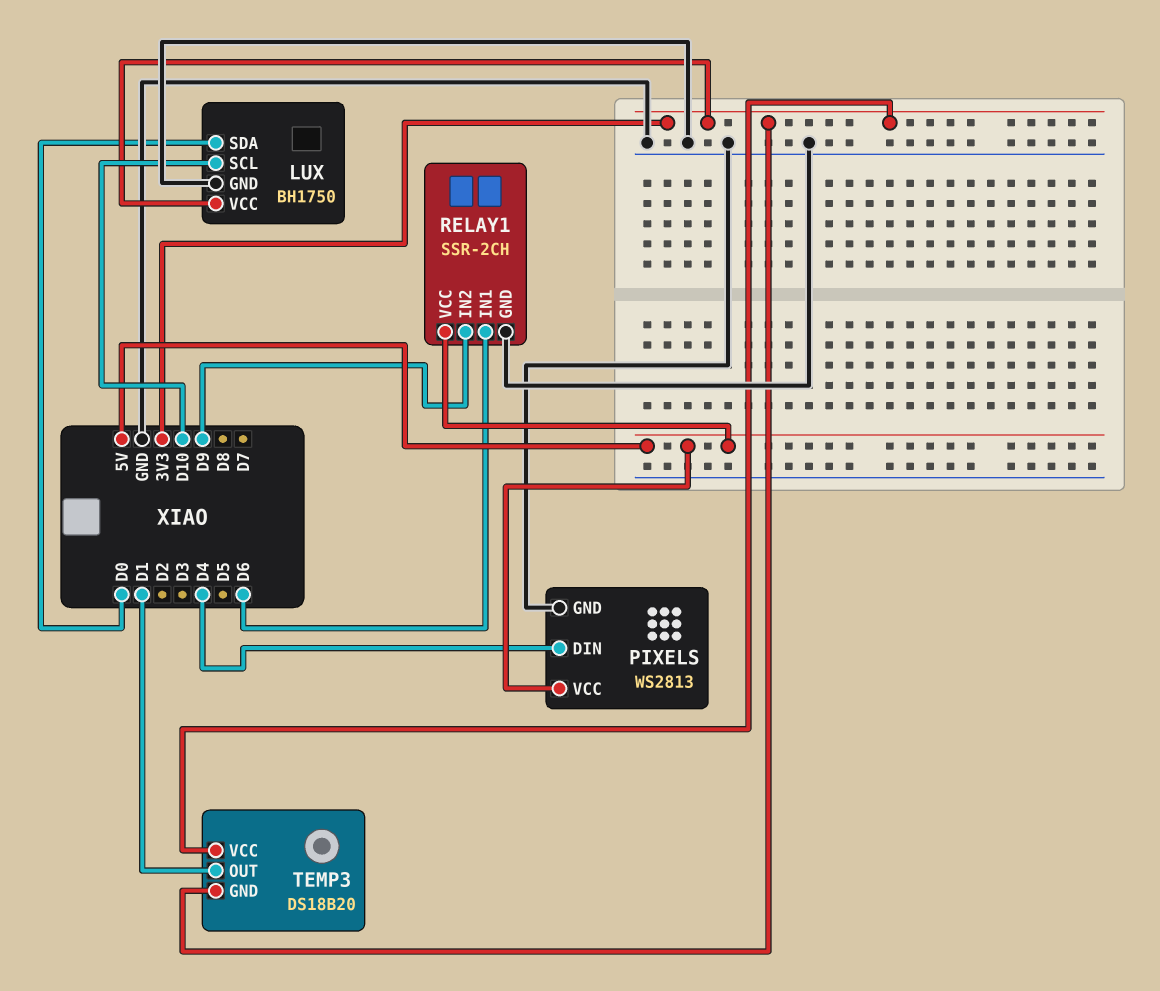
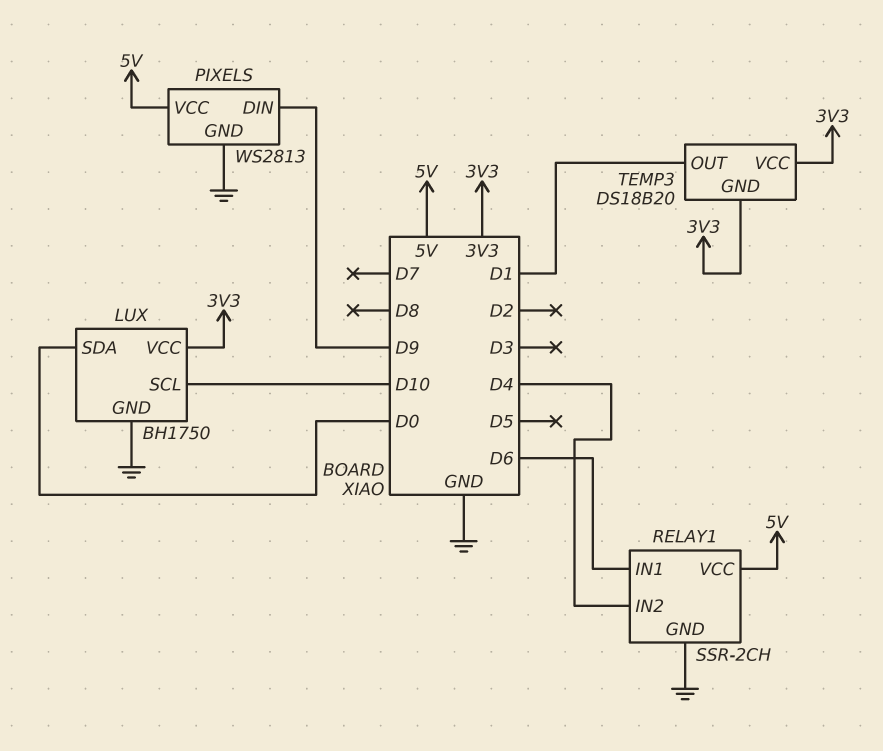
PIXELS pin DIN: D4 -> D9
RELAY1 pin IN2: D9 -> D4

